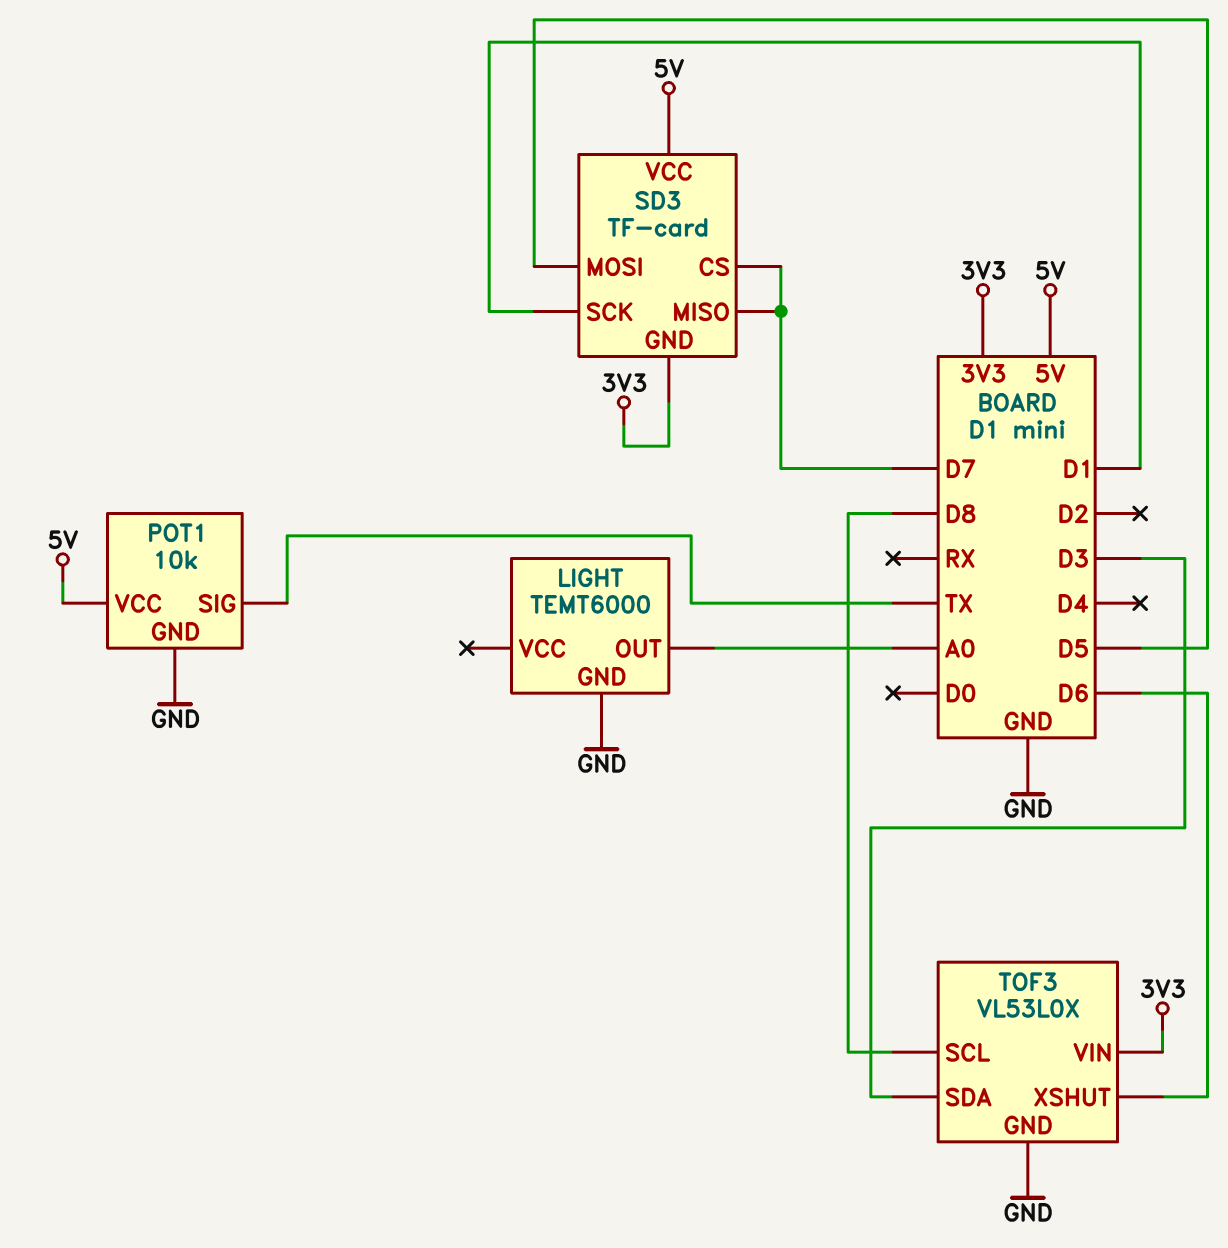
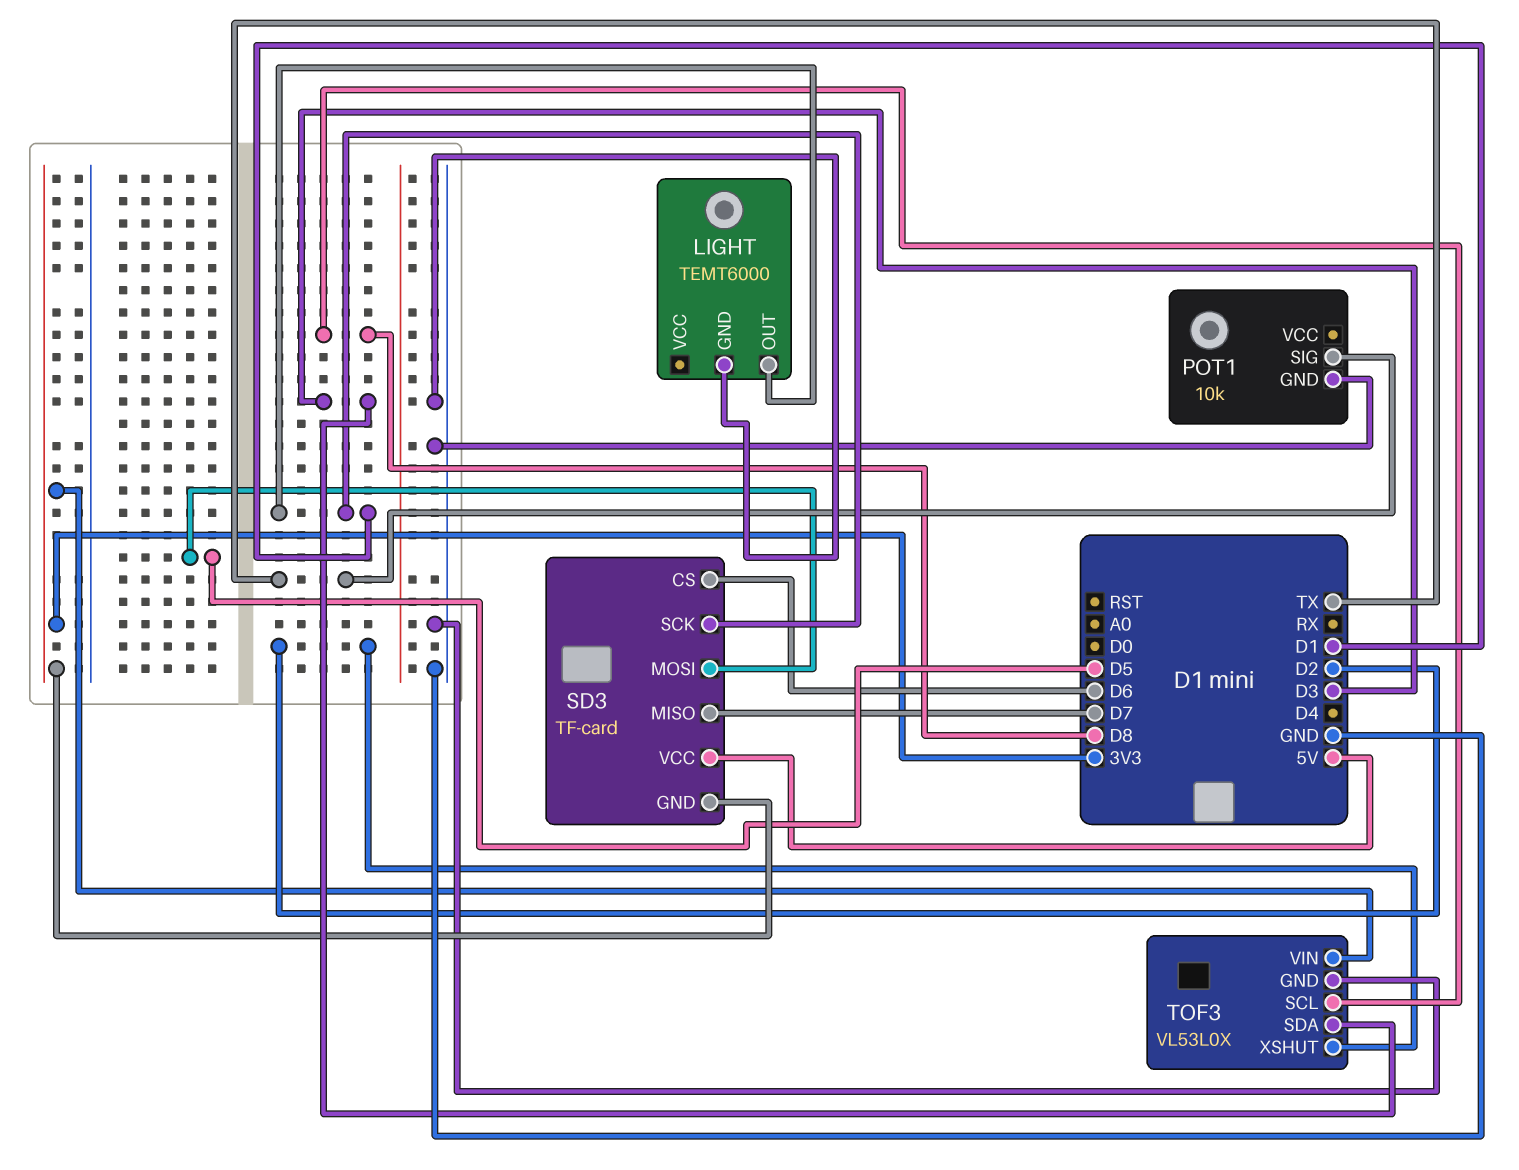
LIGHT pin OUT: A0 -> D1
POT1 pin VCC: 5V -> none
SD3 pin CS: D7 -> D6
TOF3 pin XSHUT: D6 -> D2

